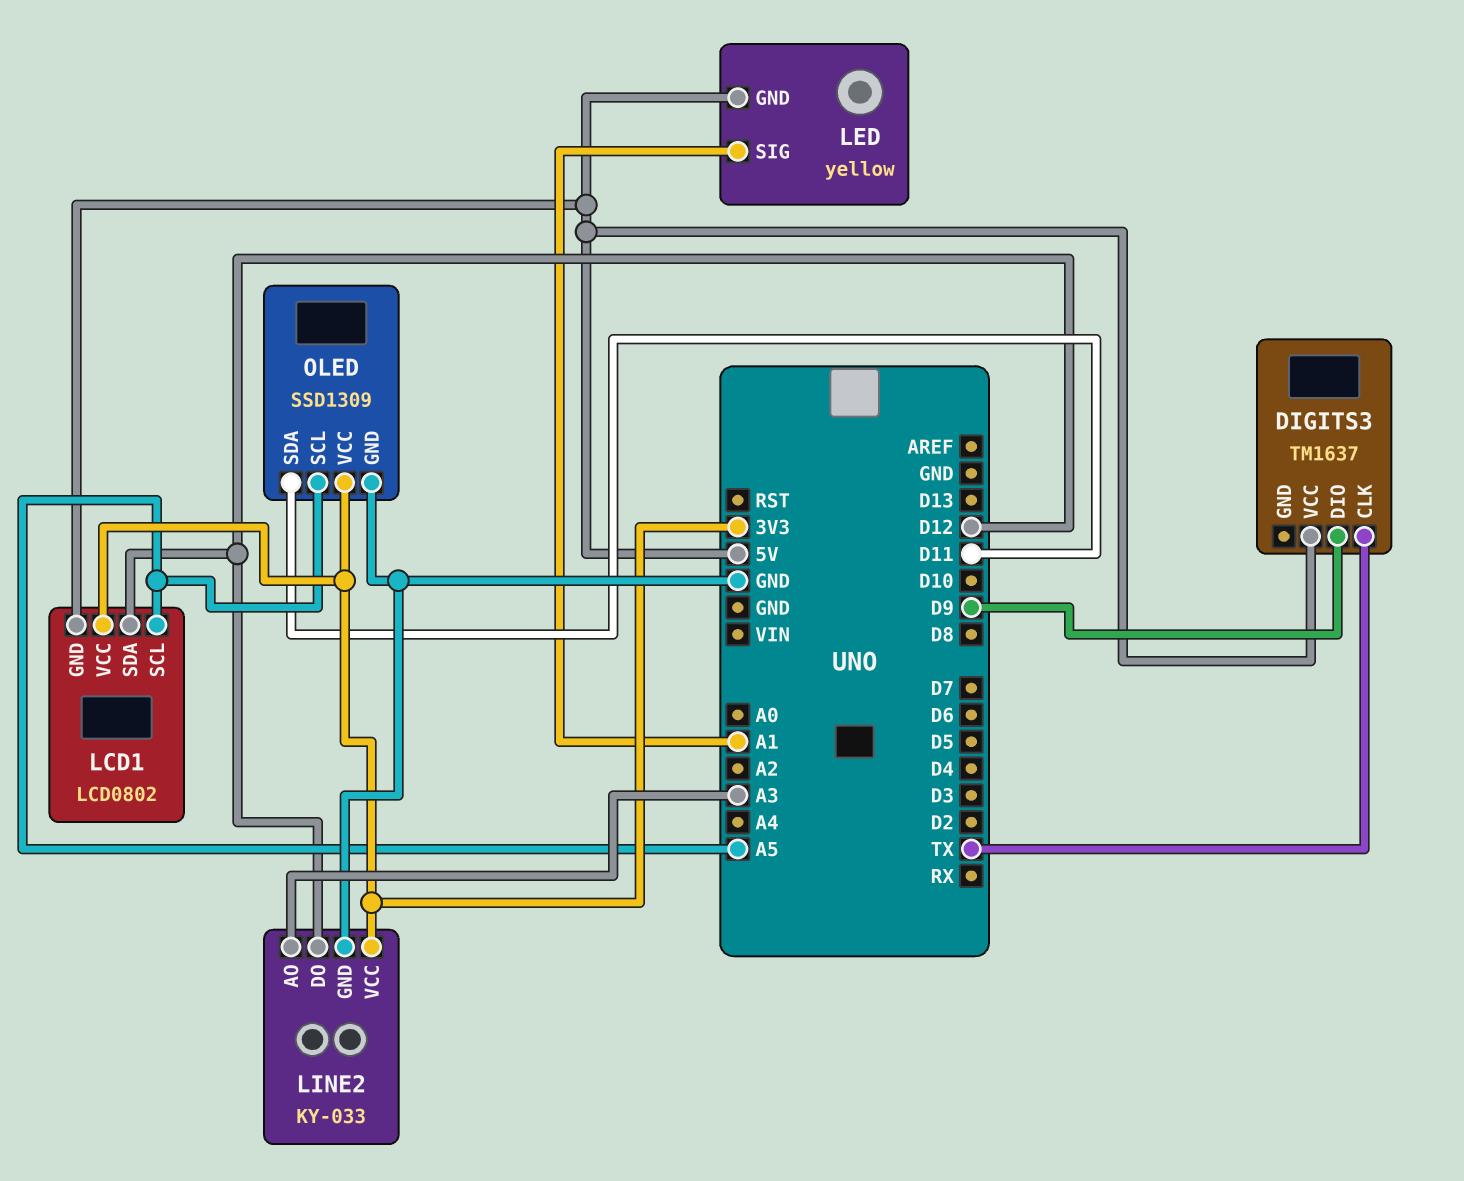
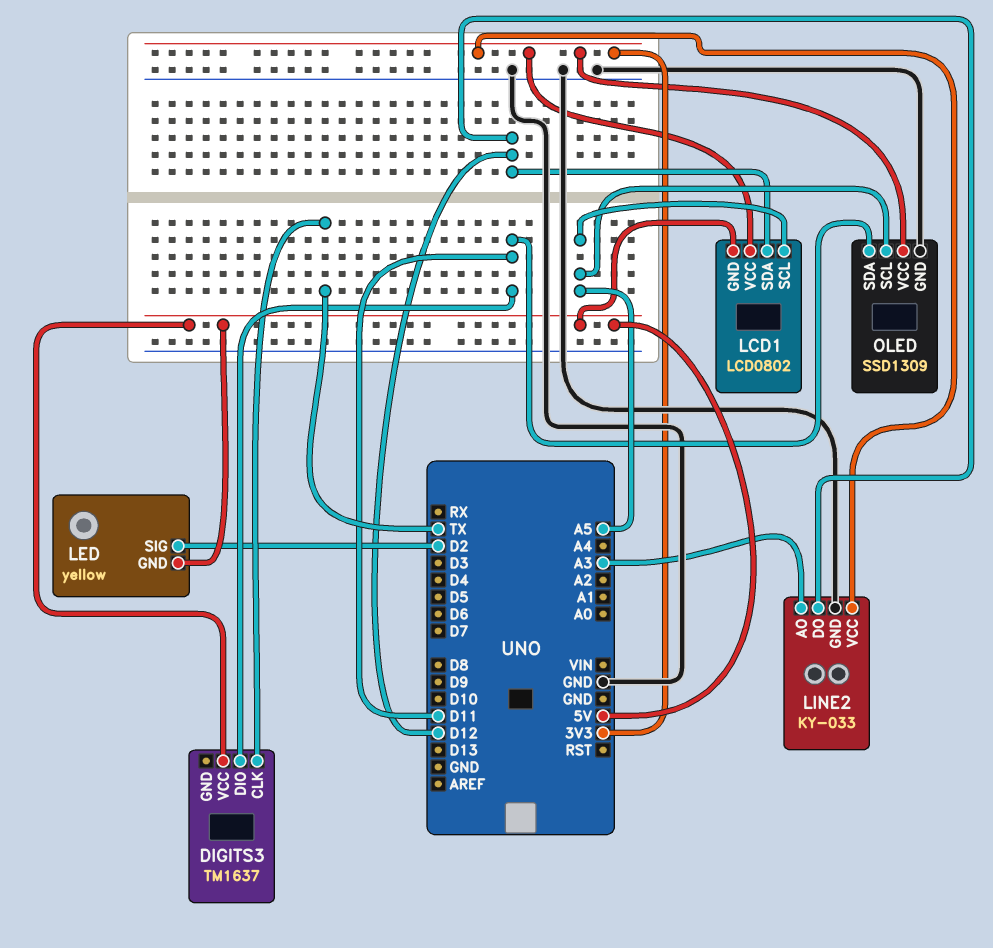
DIGITS3 pin DIO: D9 -> D11
LED pin SIG: A1 -> D2

